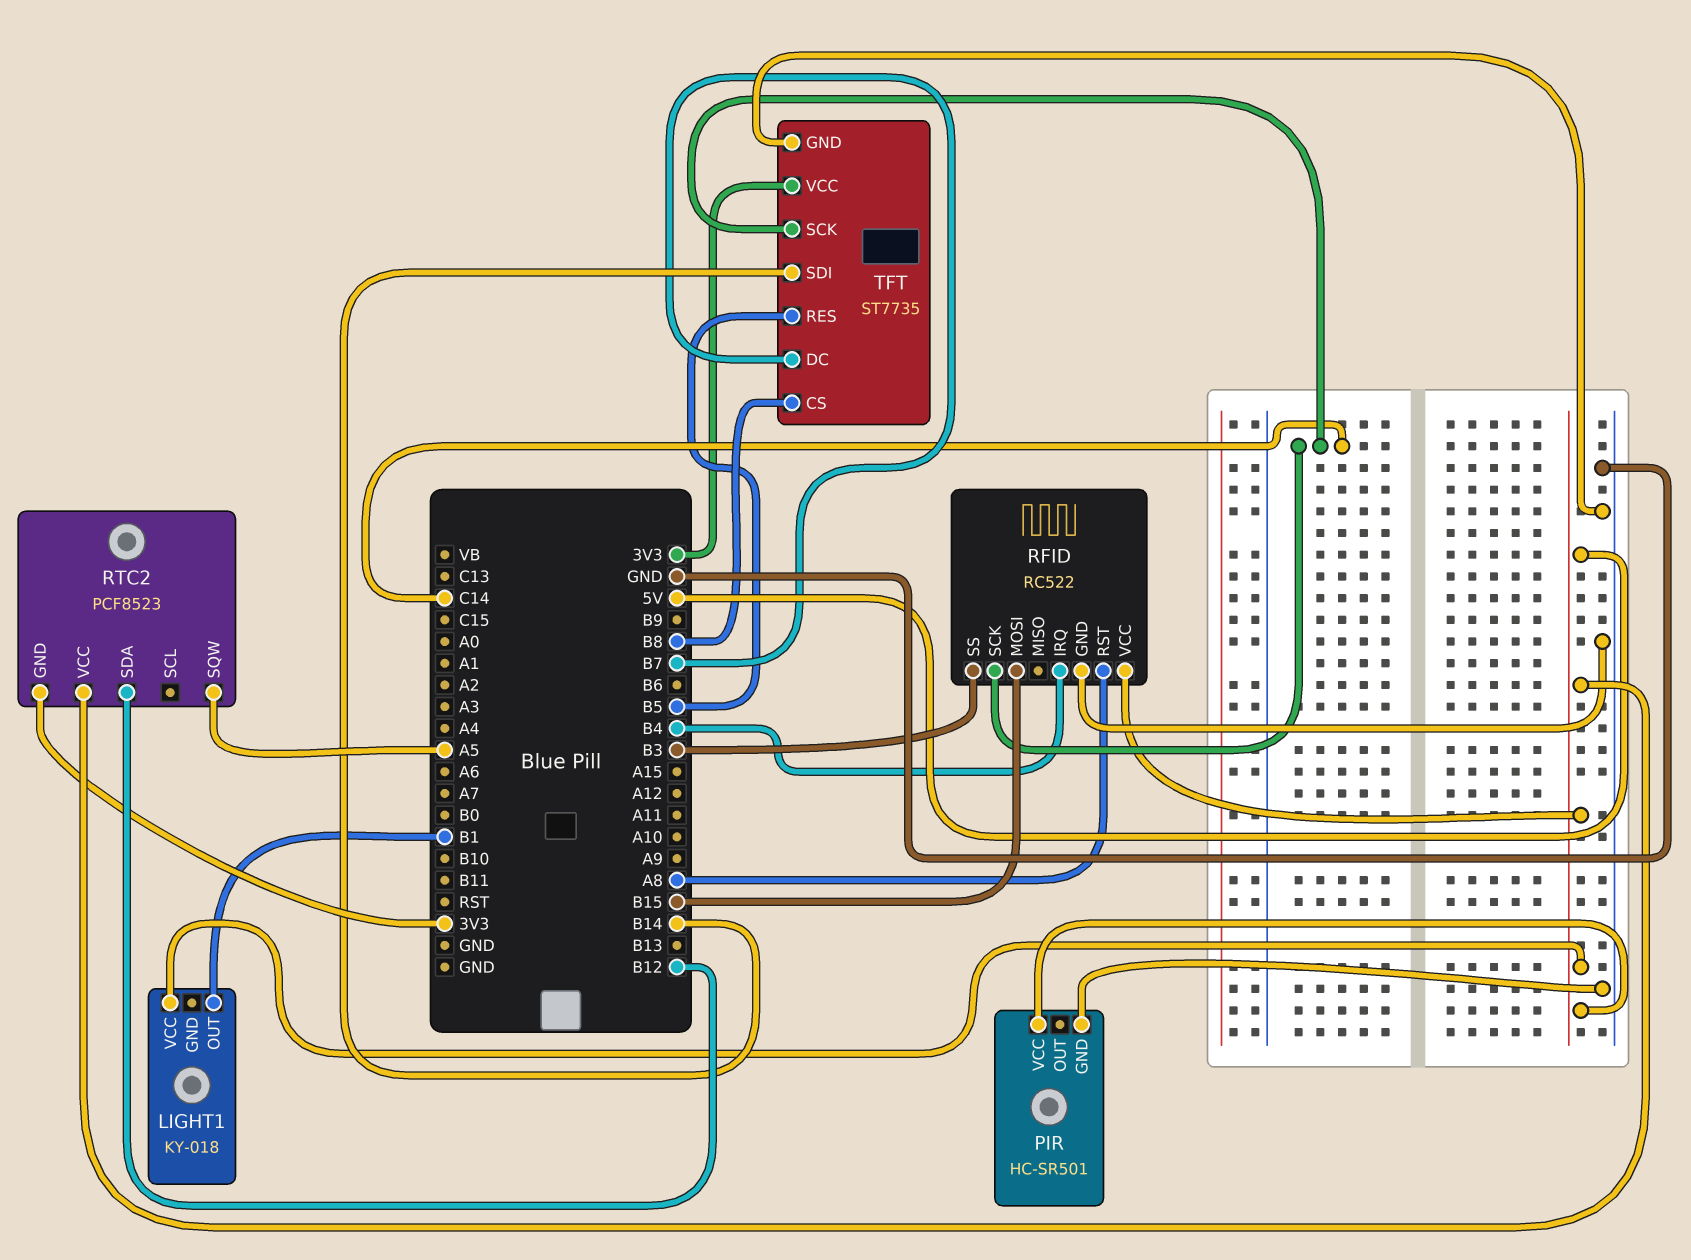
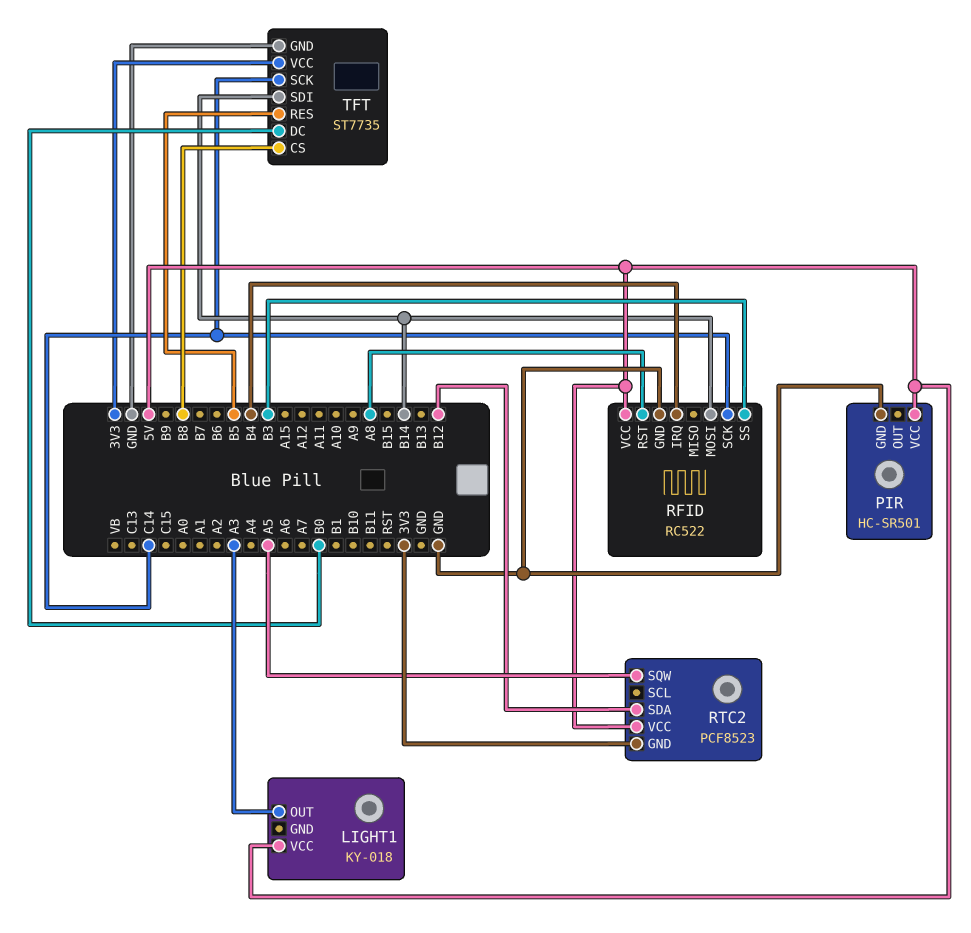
LIGHT1 pin OUT: B1 -> A3
RFID pin MOSI: B15 -> B14
TFT pin DC: B7 -> B0

